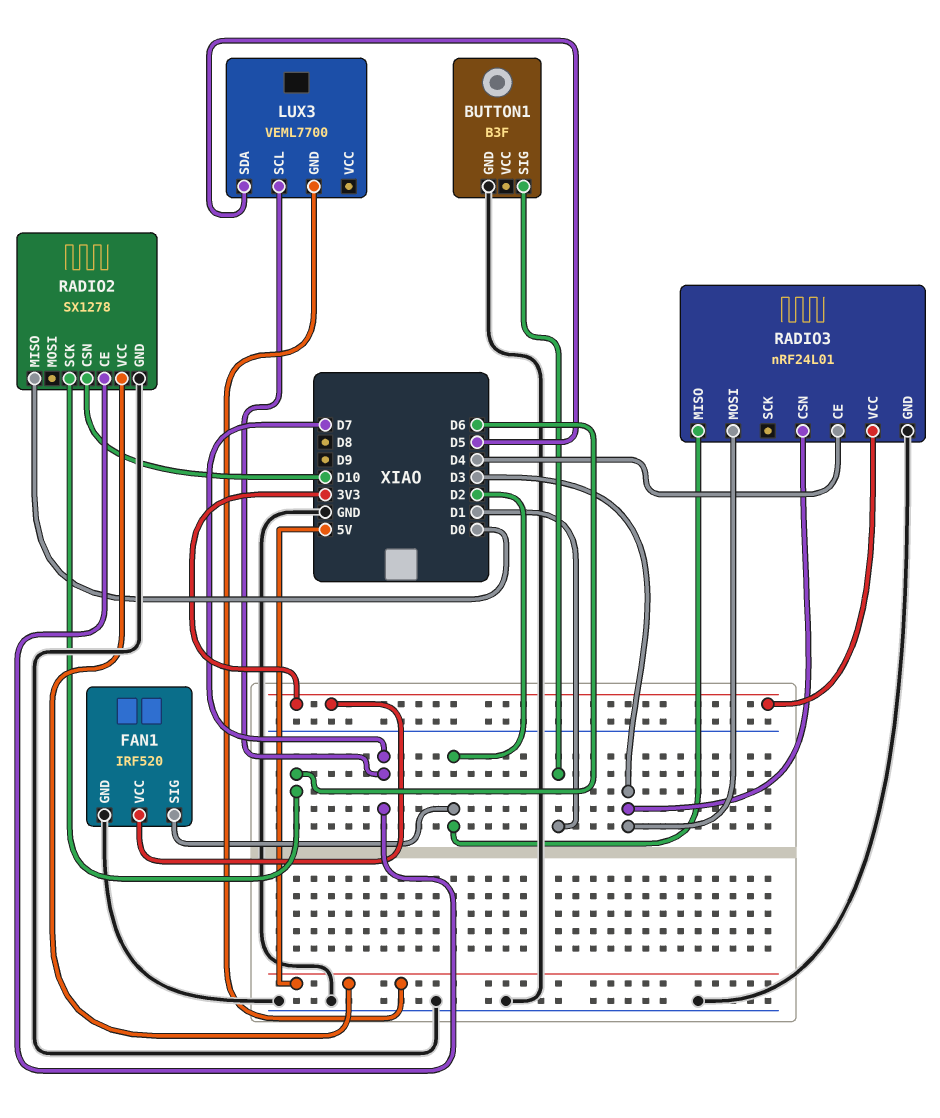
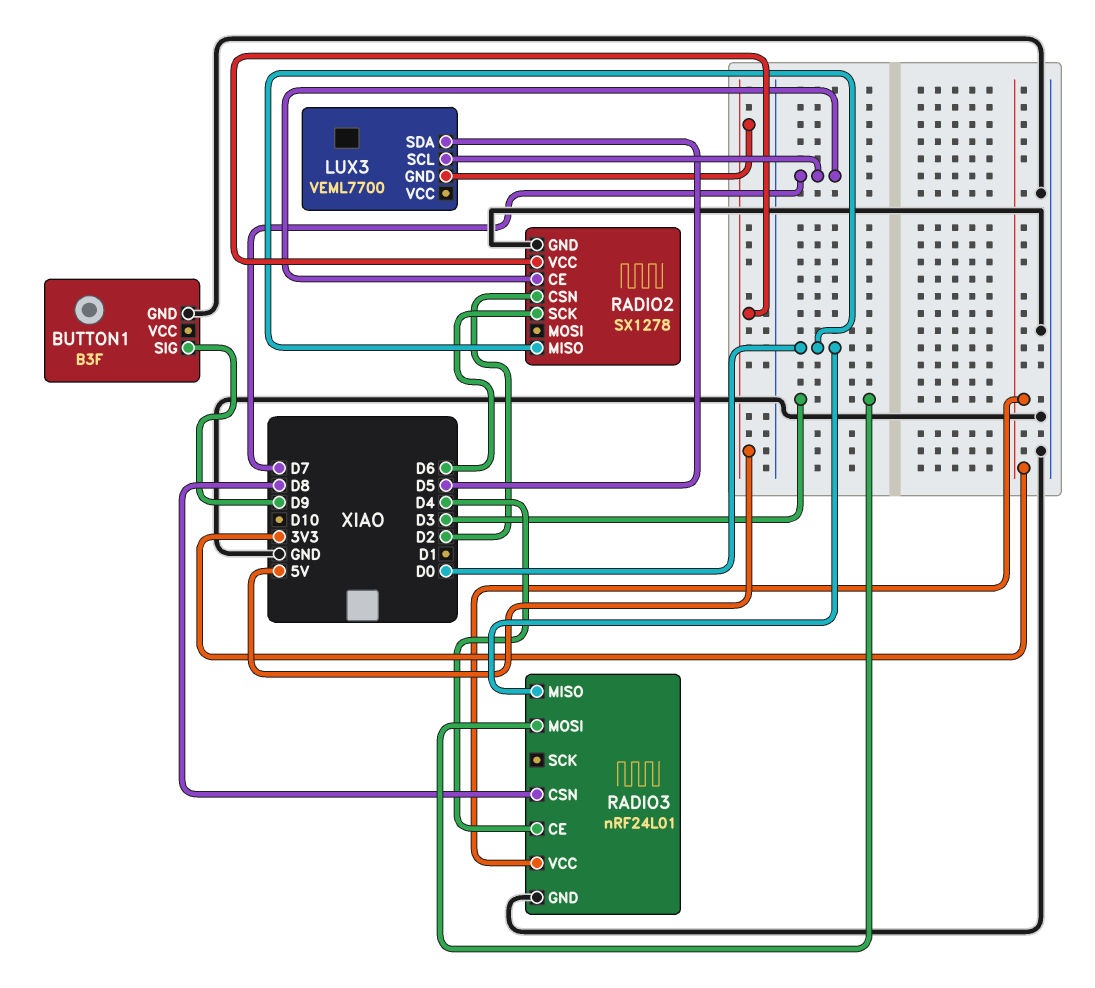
BUTTON1 pin SIG: D1 -> D9
FAN1: IRF520 -> none
FAN1 pin GND: GND -> none
FAN1 pin SIG: D2 -> none
FAN1 pin VCC: 3V3 -> none
RADIO2 pin CSN: D10 -> D2
RADIO3 pin CSN: D3 -> D8
RADIO3 pin MISO: D2 -> D0

